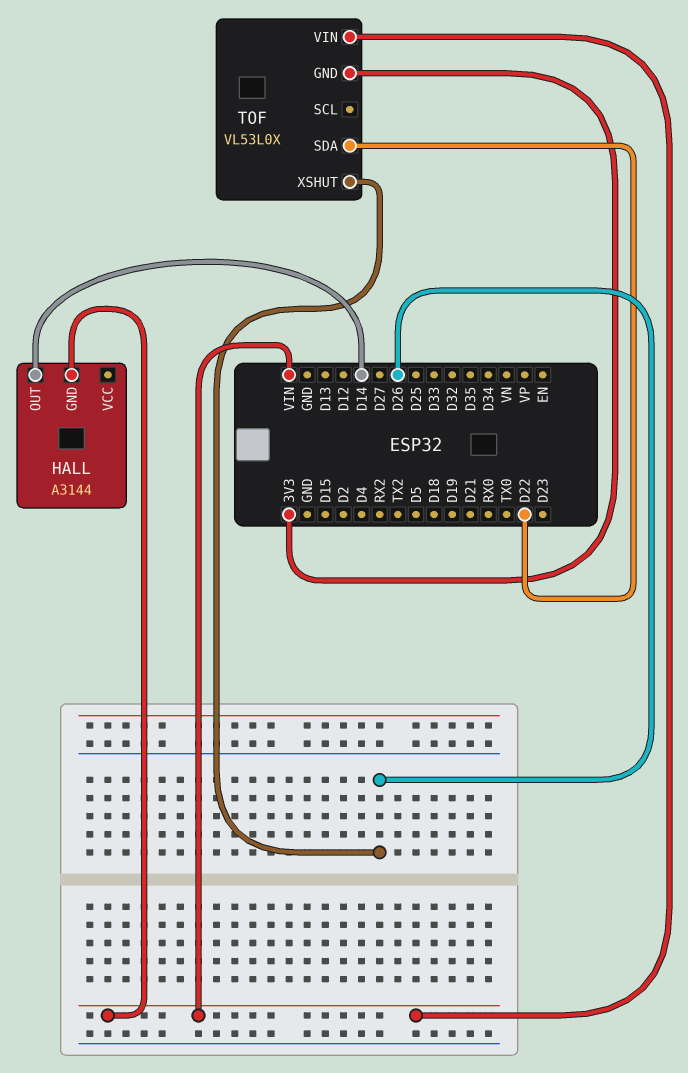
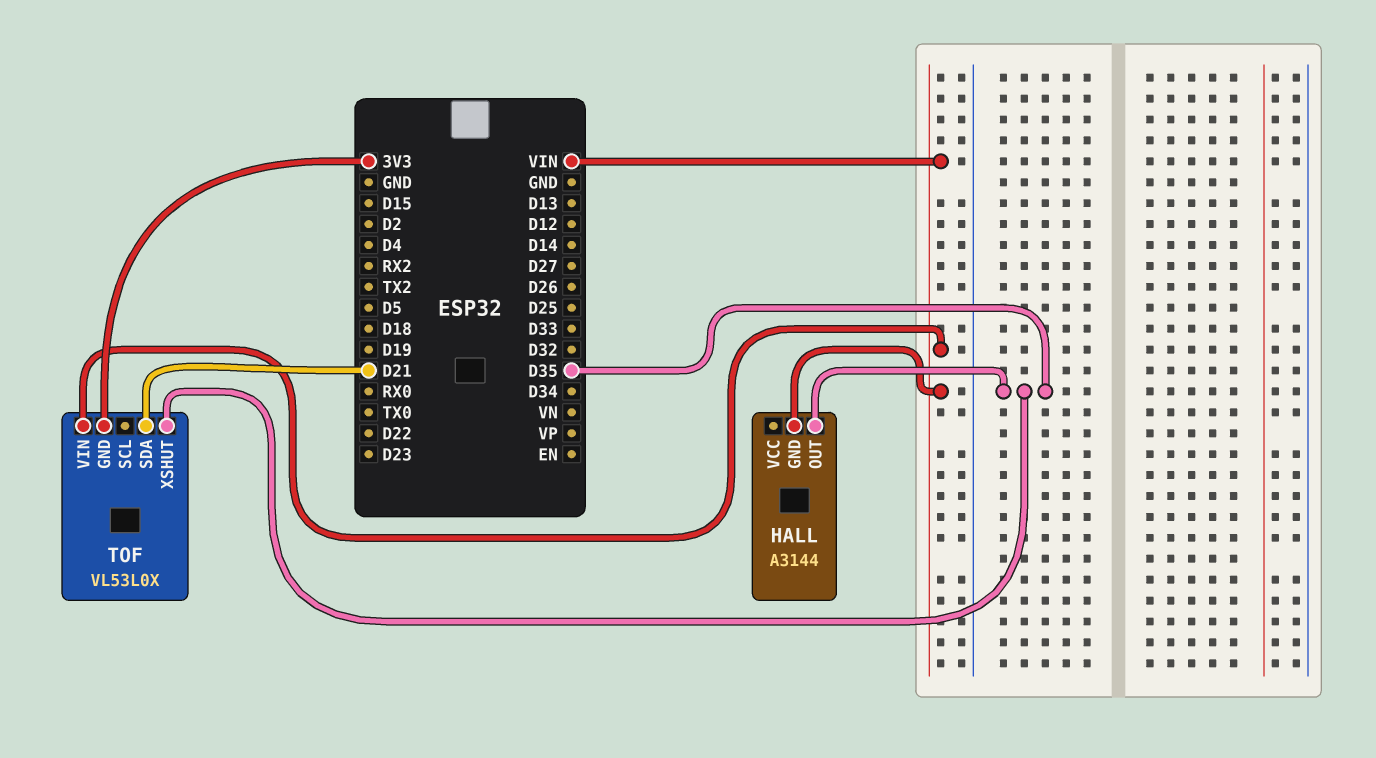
HALL pin OUT: D14 -> D35
TOF pin SDA: D22 -> D21
TOF pin XSHUT: D26 -> D35

